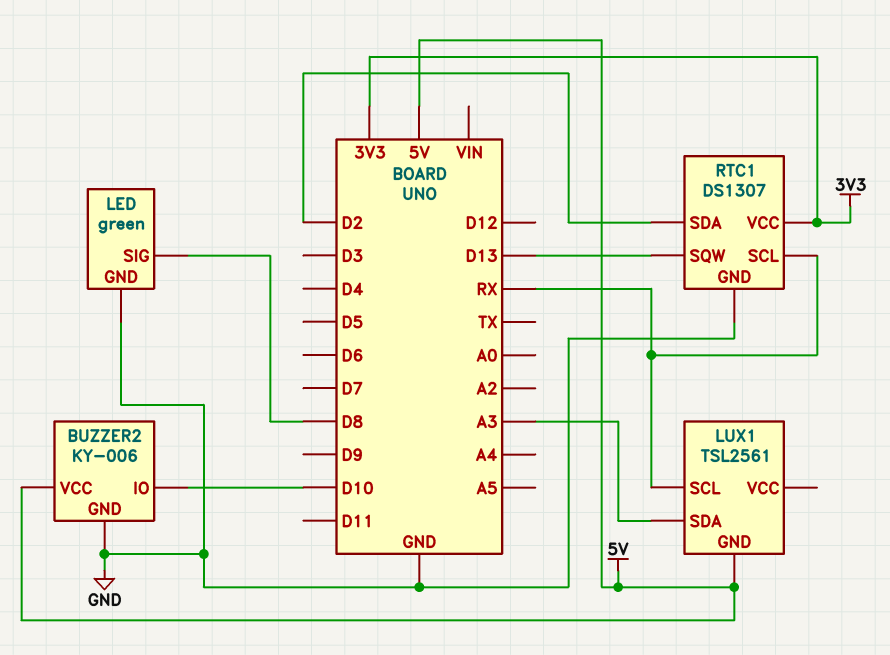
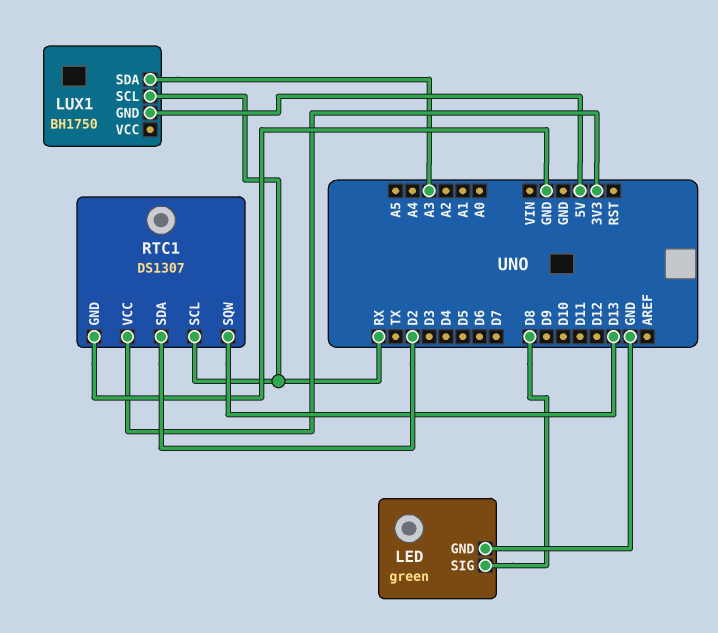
BUZZER2: KY-006 -> none
BUZZER2 pin GND: GND -> none
BUZZER2 pin IO: D10 -> none
BUZZER2 pin VCC: 5V -> none
LUX1: TSL2561 -> BH1750

